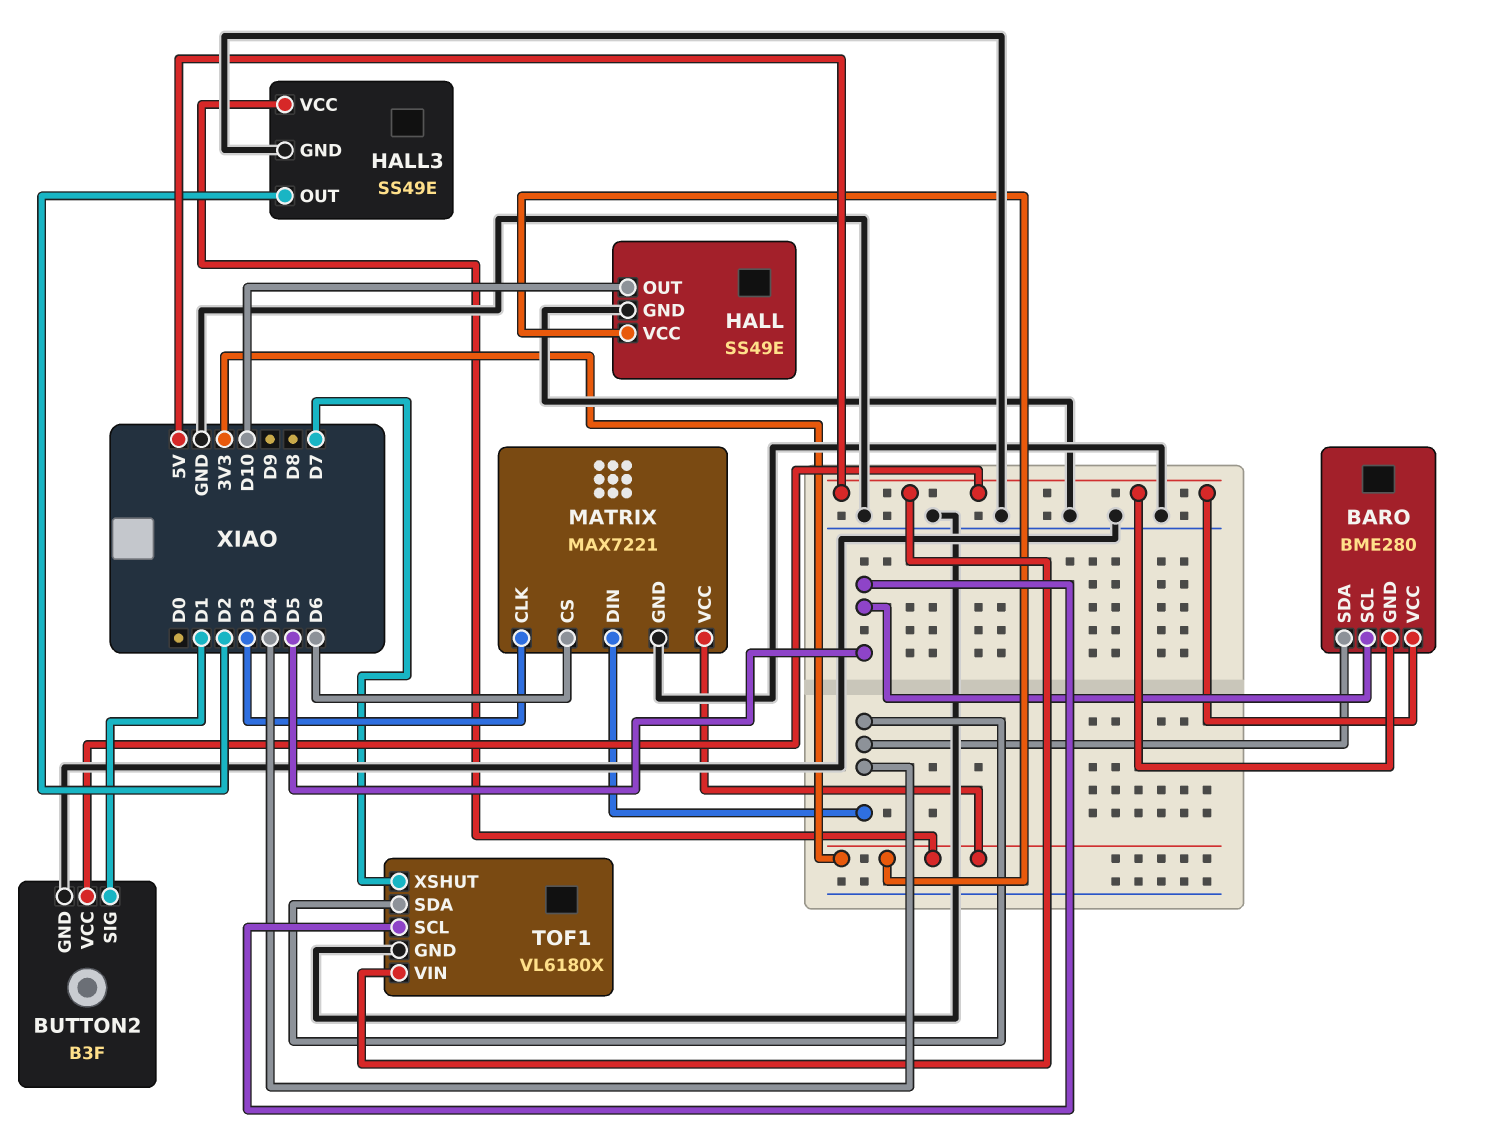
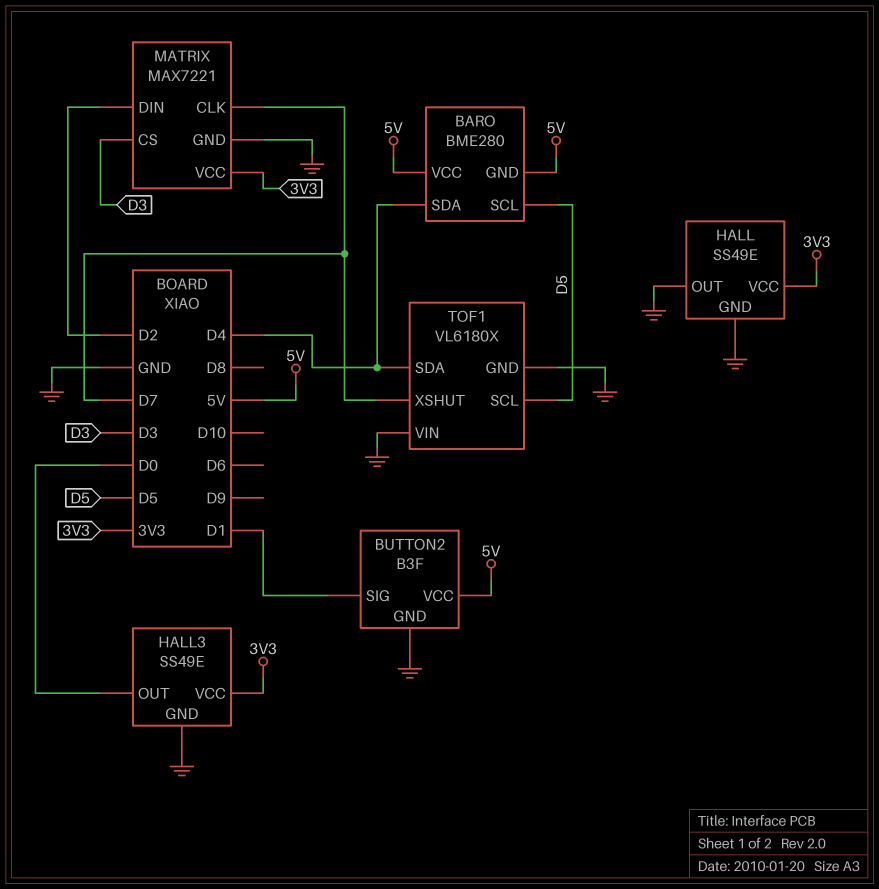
HALL pin OUT: D10 -> GND
HALL3 pin OUT: D2 -> D0
MATRIX pin CLK: D3 -> D7
MATRIX pin CS: D6 -> D3
MATRIX pin DIN: D4 -> D2
TOF1 pin VIN: 5V -> GND

